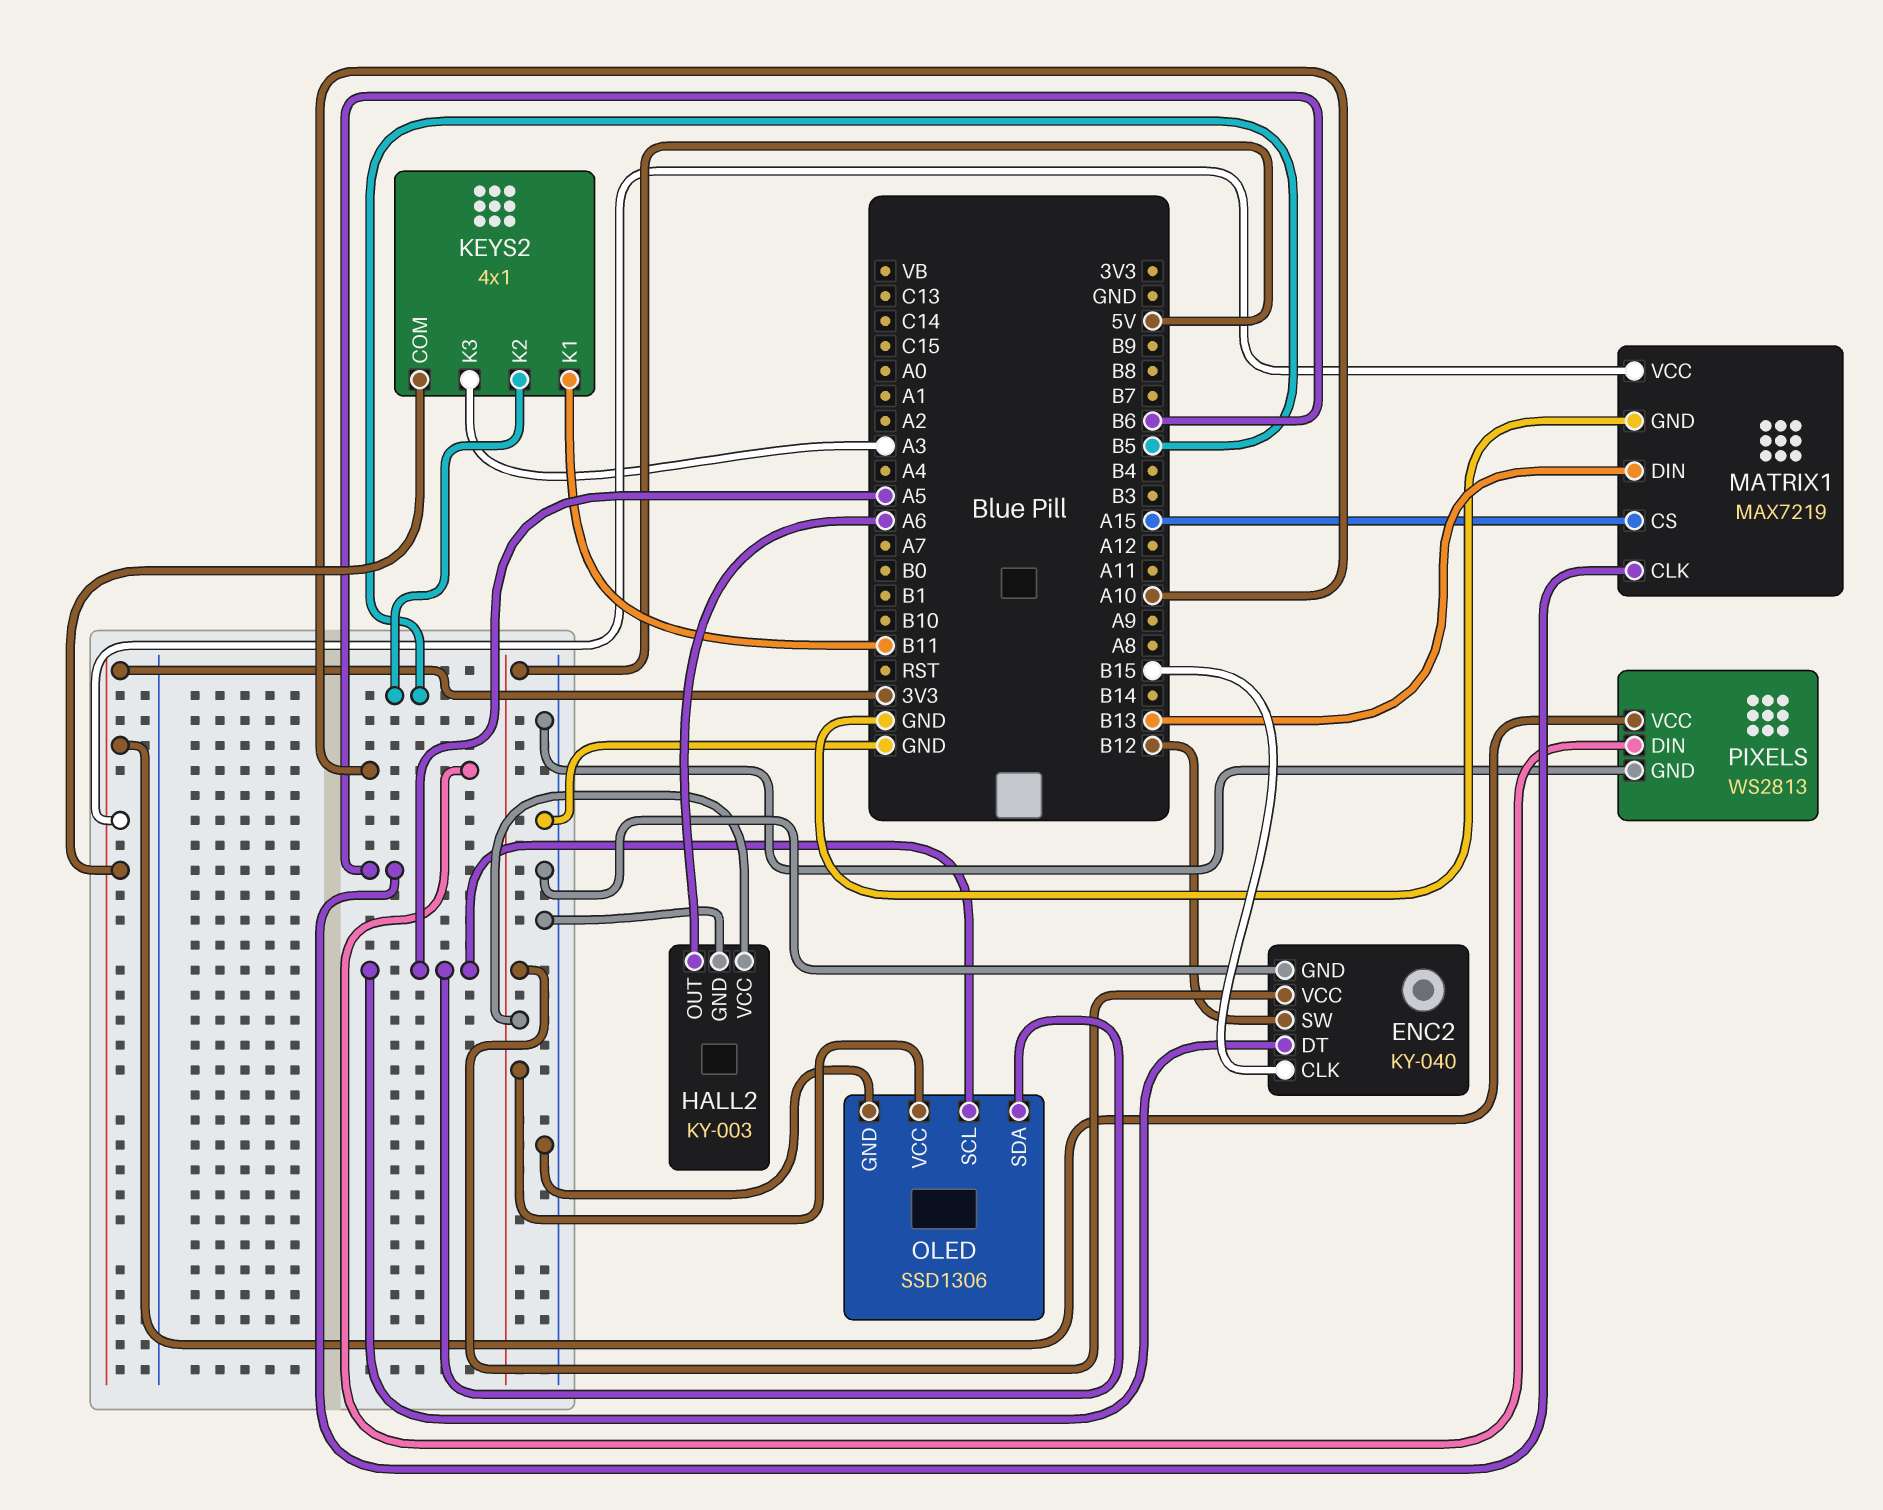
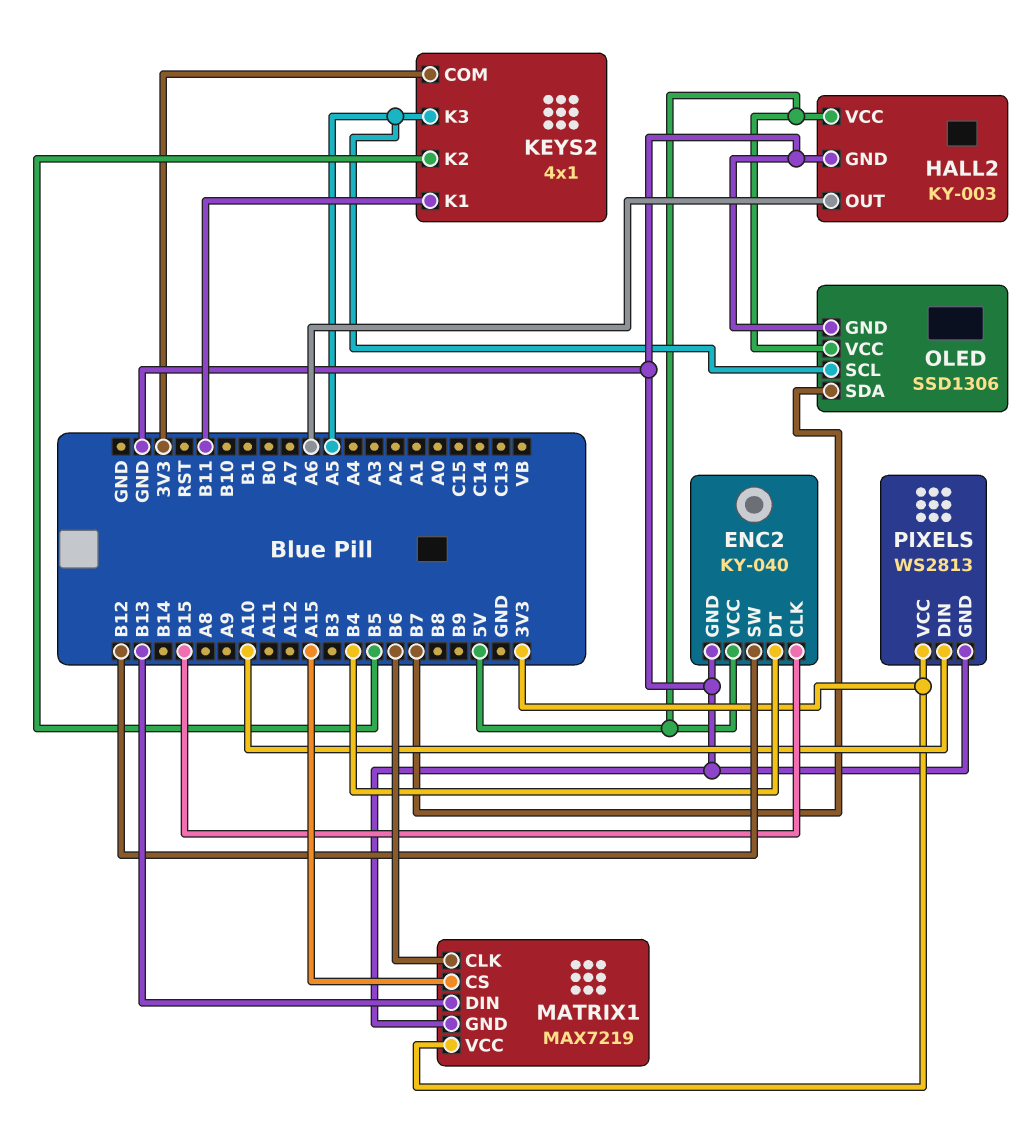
ENC2 pin DT: A5 -> B4
KEYS2 pin K3: A3 -> A5
OLED pin SDA: A5 -> B7

